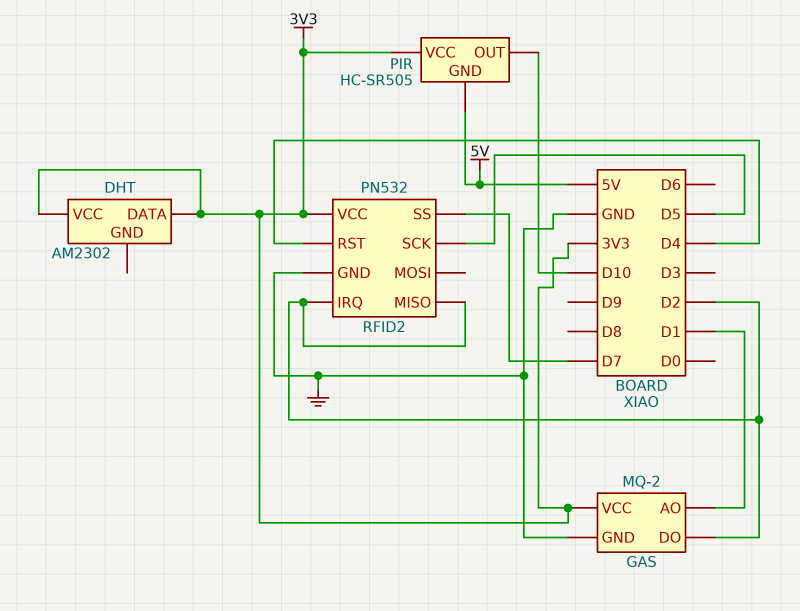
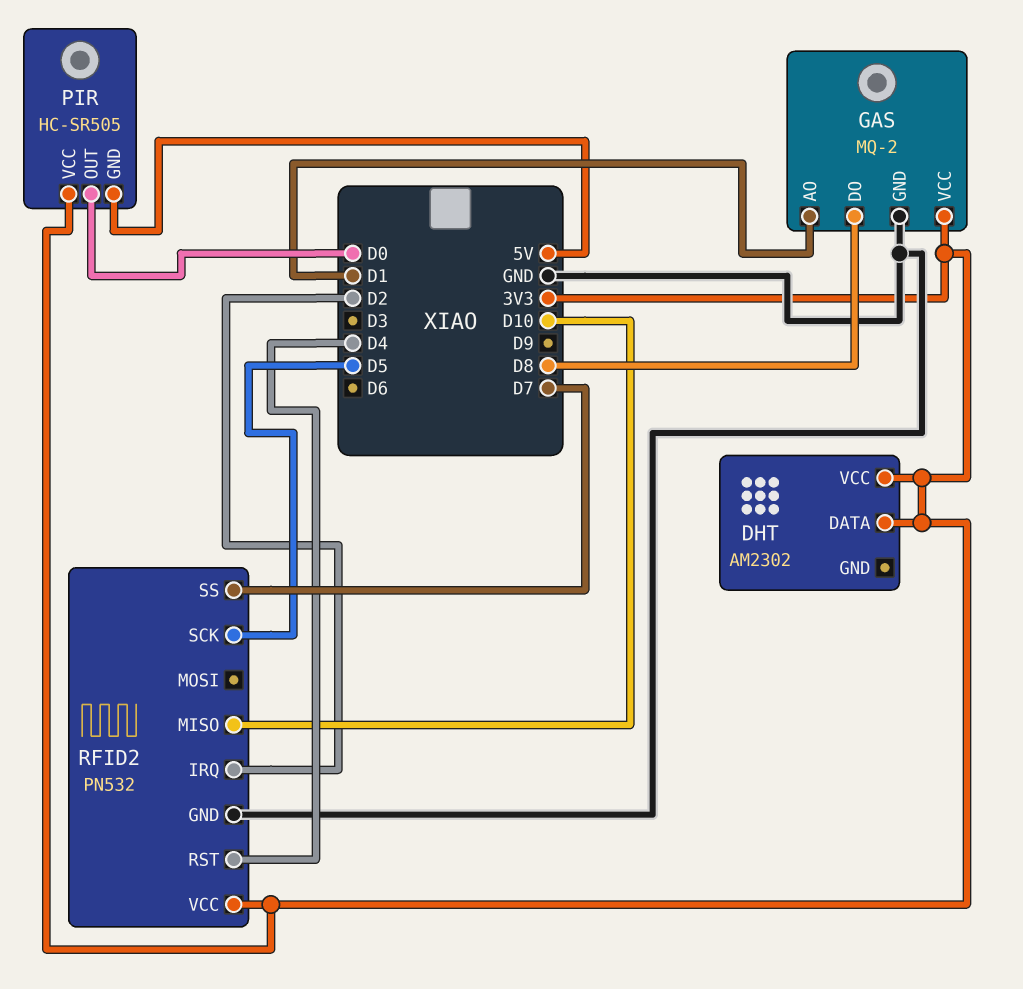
GAS pin DO: D2 -> D8
PIR pin OUT: D10 -> D0
RFID2 pin MISO: D2 -> D10

